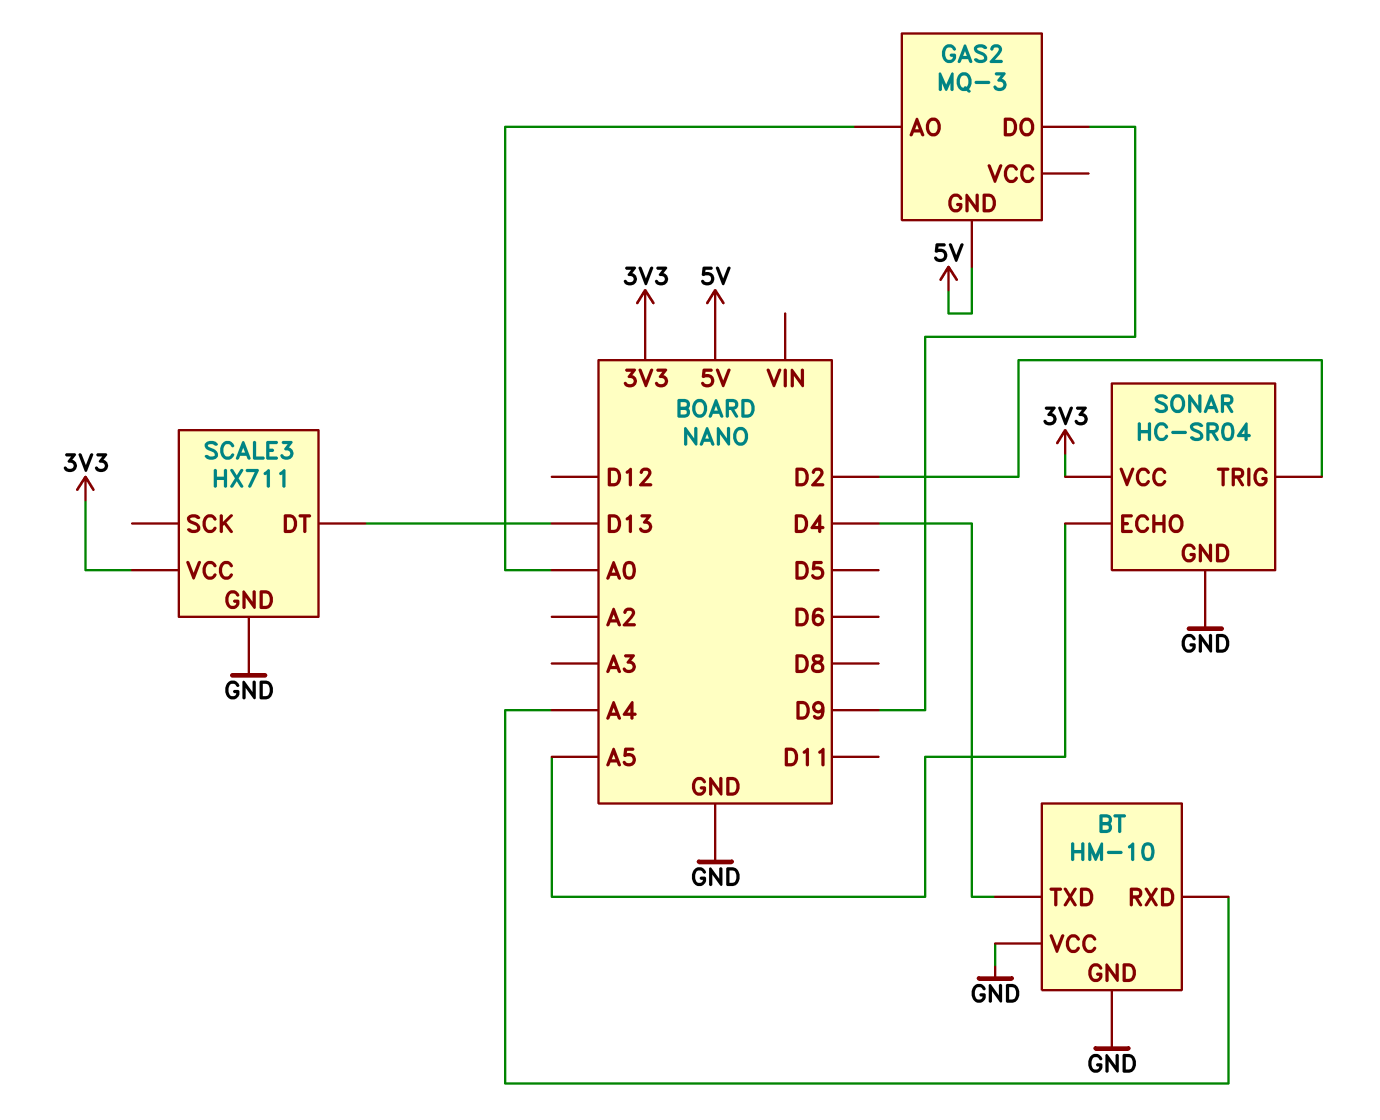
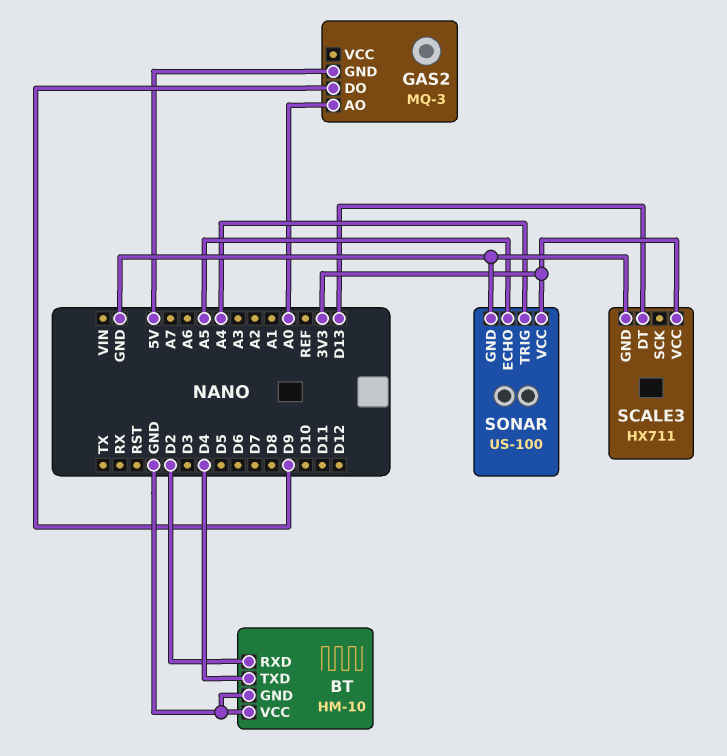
BT pin RXD: A4 -> D2
SONAR: HC-SR04 -> US-100
SONAR pin TRIG: D2 -> A4

